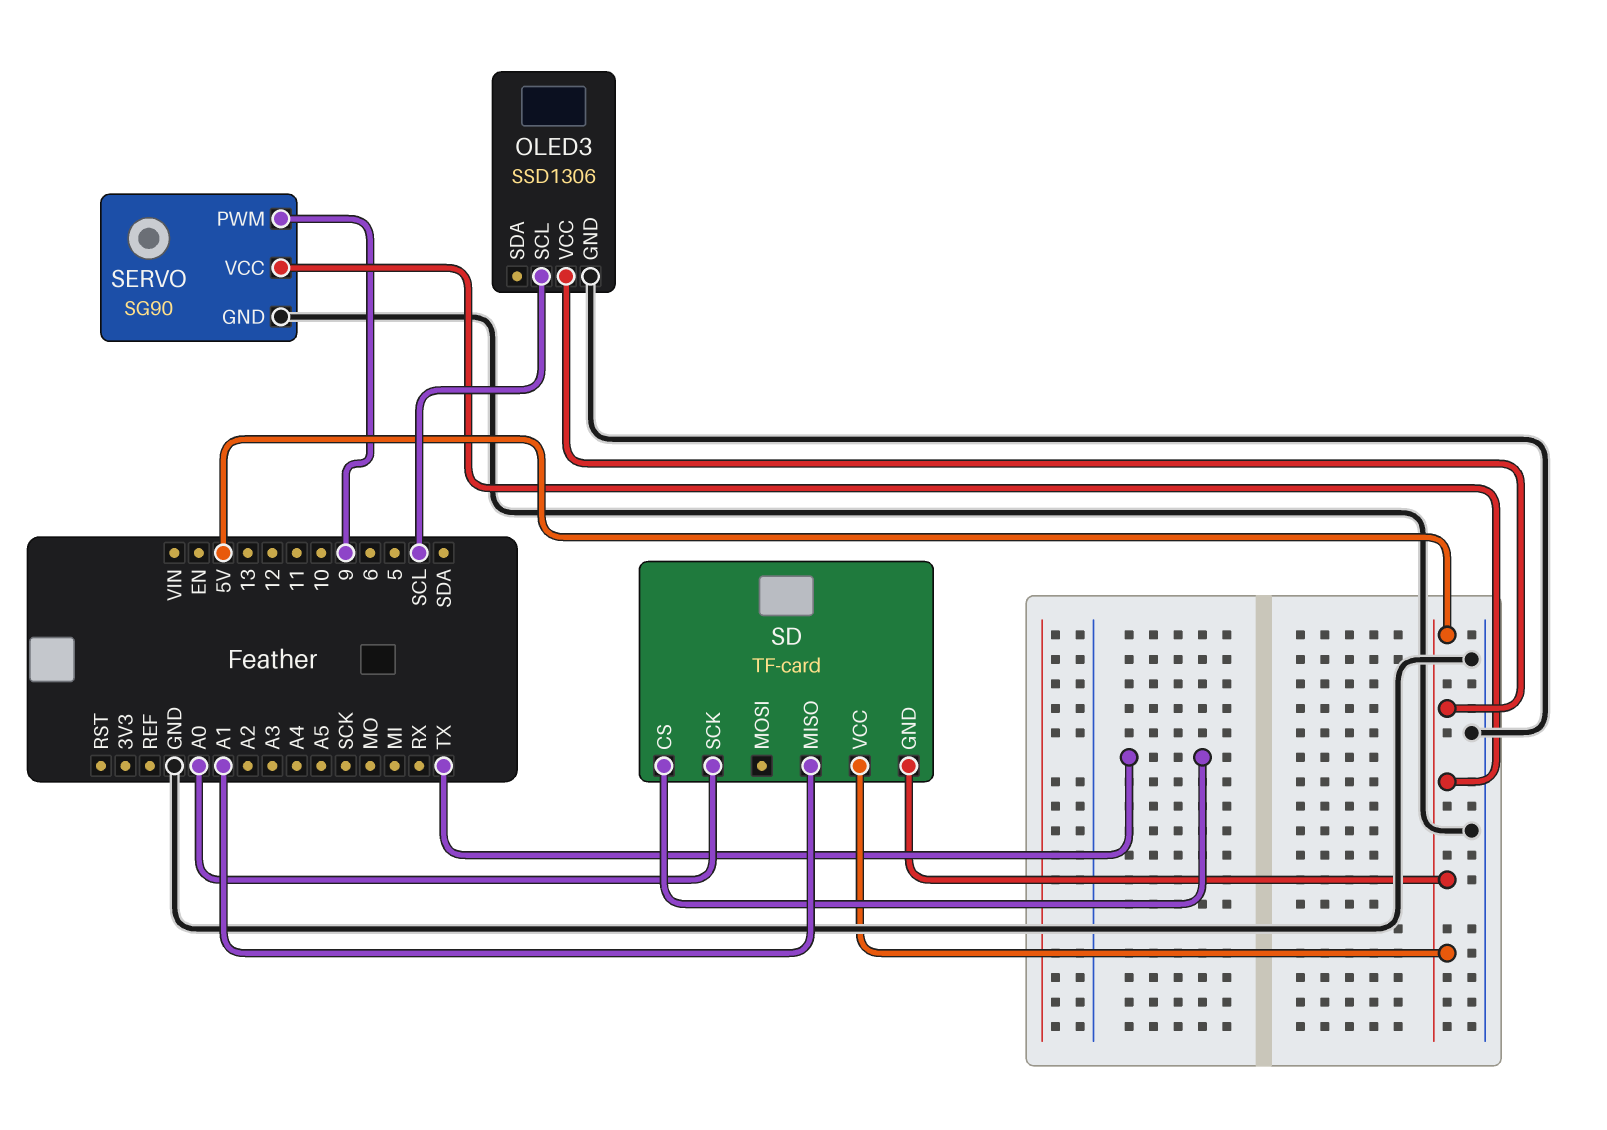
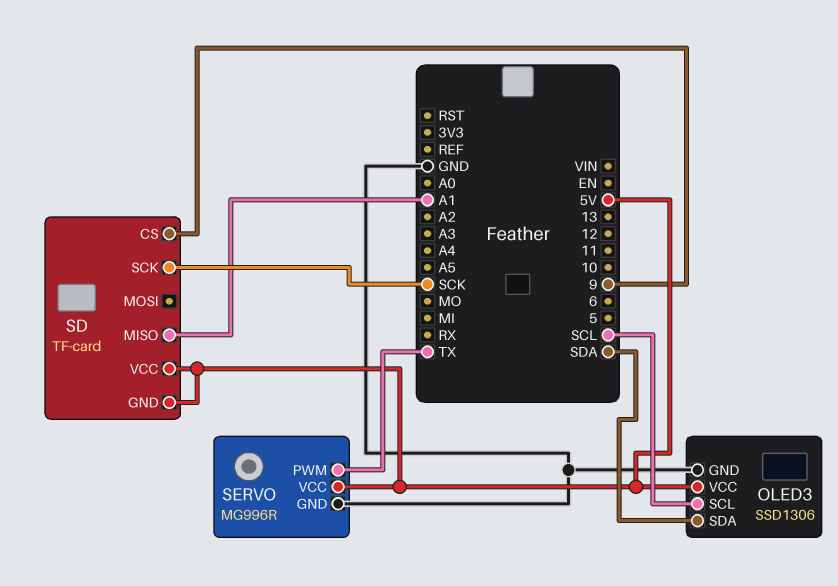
OLED3 pin SDA: none -> SDA
SD pin CS: TX -> 9
SD pin SCK: A0 -> SCK
SERVO: SG90 -> MG996R
SERVO pin PWM: 9 -> TX

